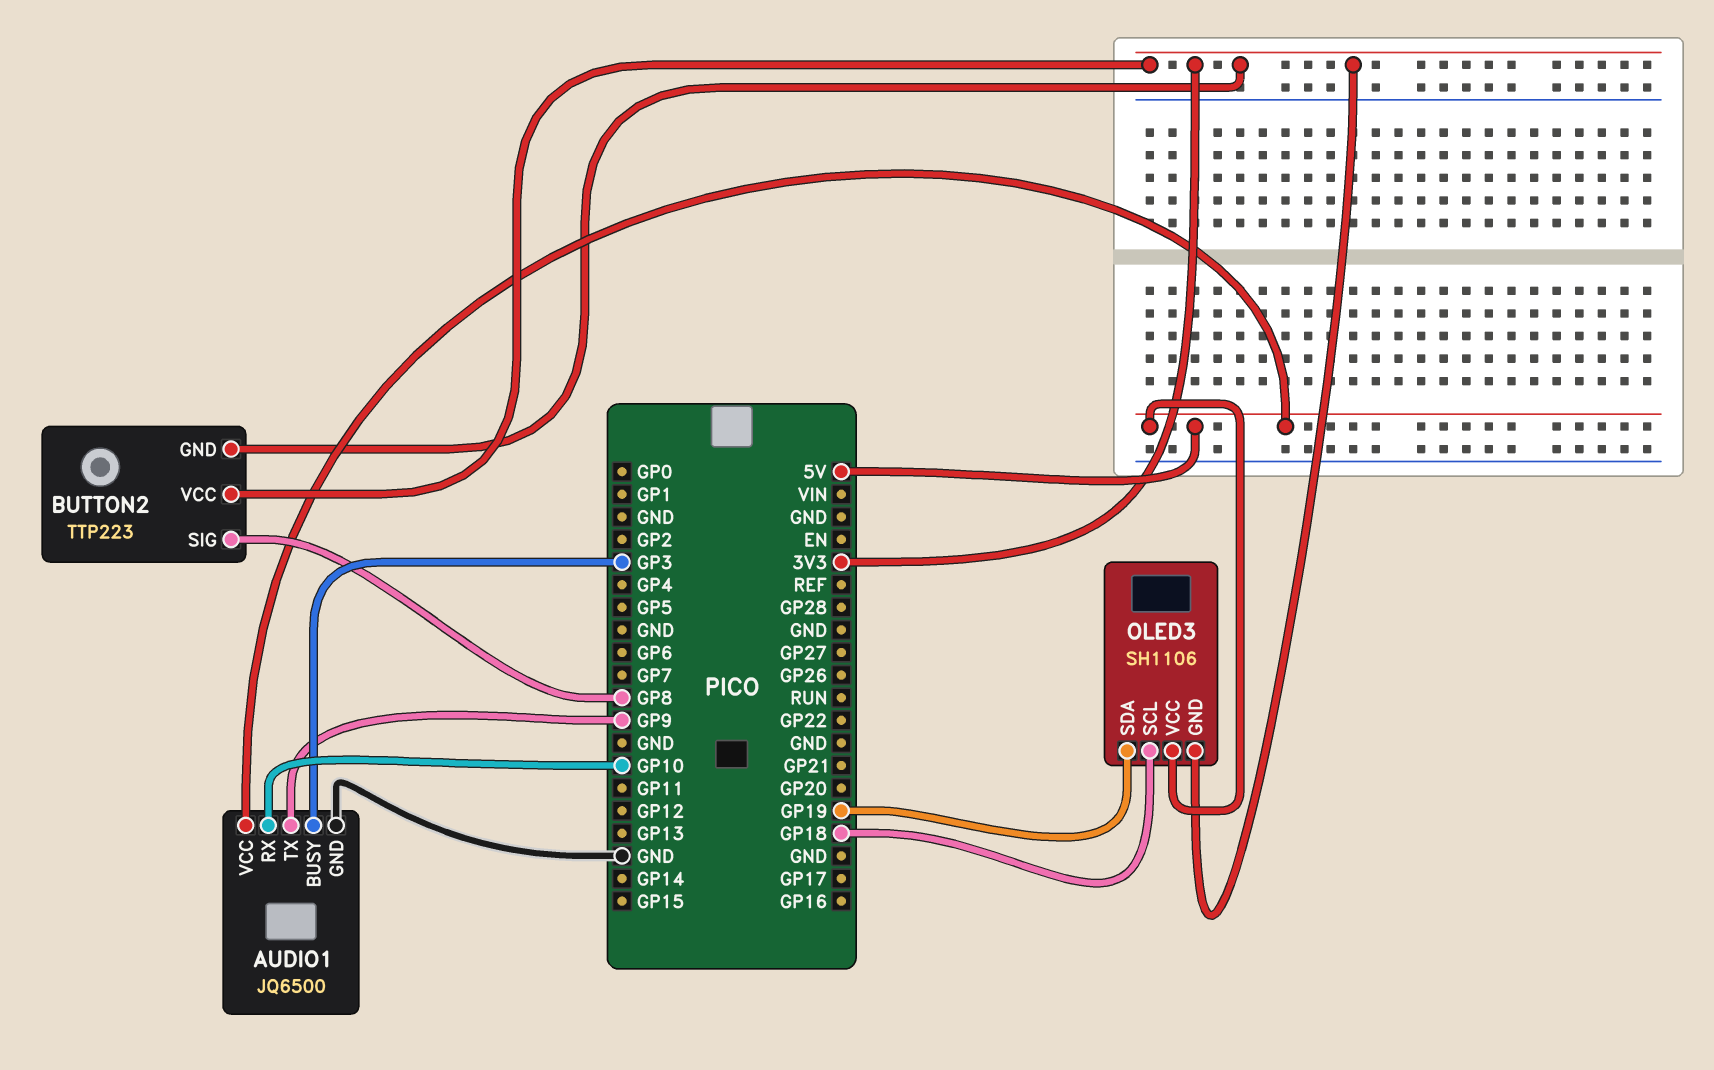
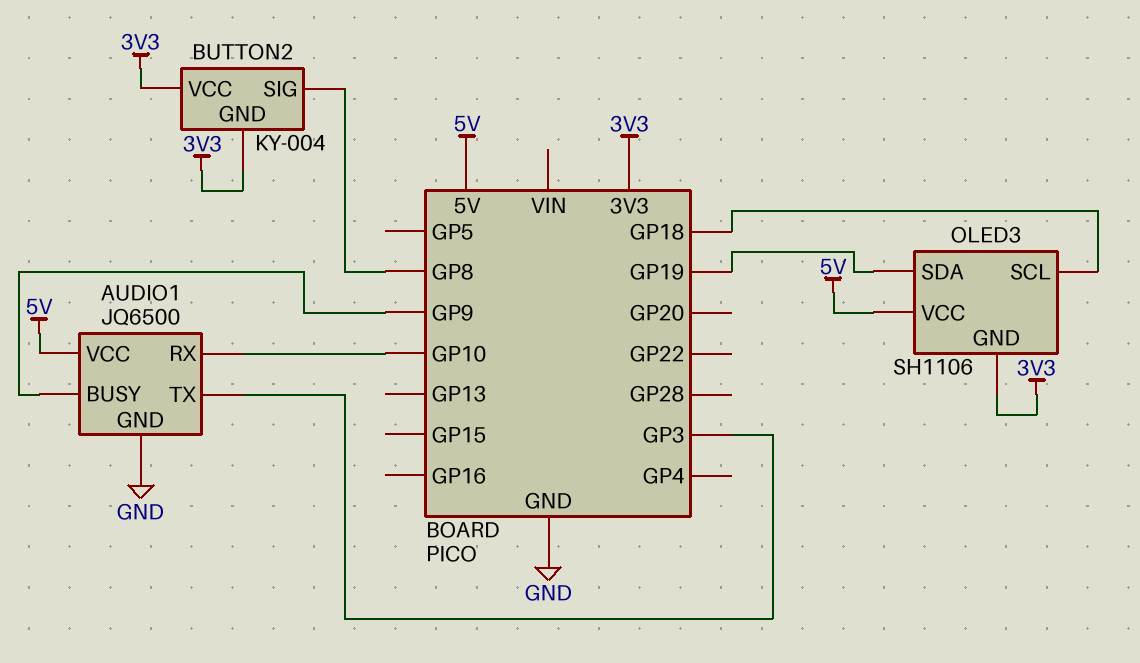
AUDIO1 pin BUSY: GP3 -> GP9
AUDIO1 pin TX: GP9 -> GP3
BUTTON2: TTP223 -> KY-004

